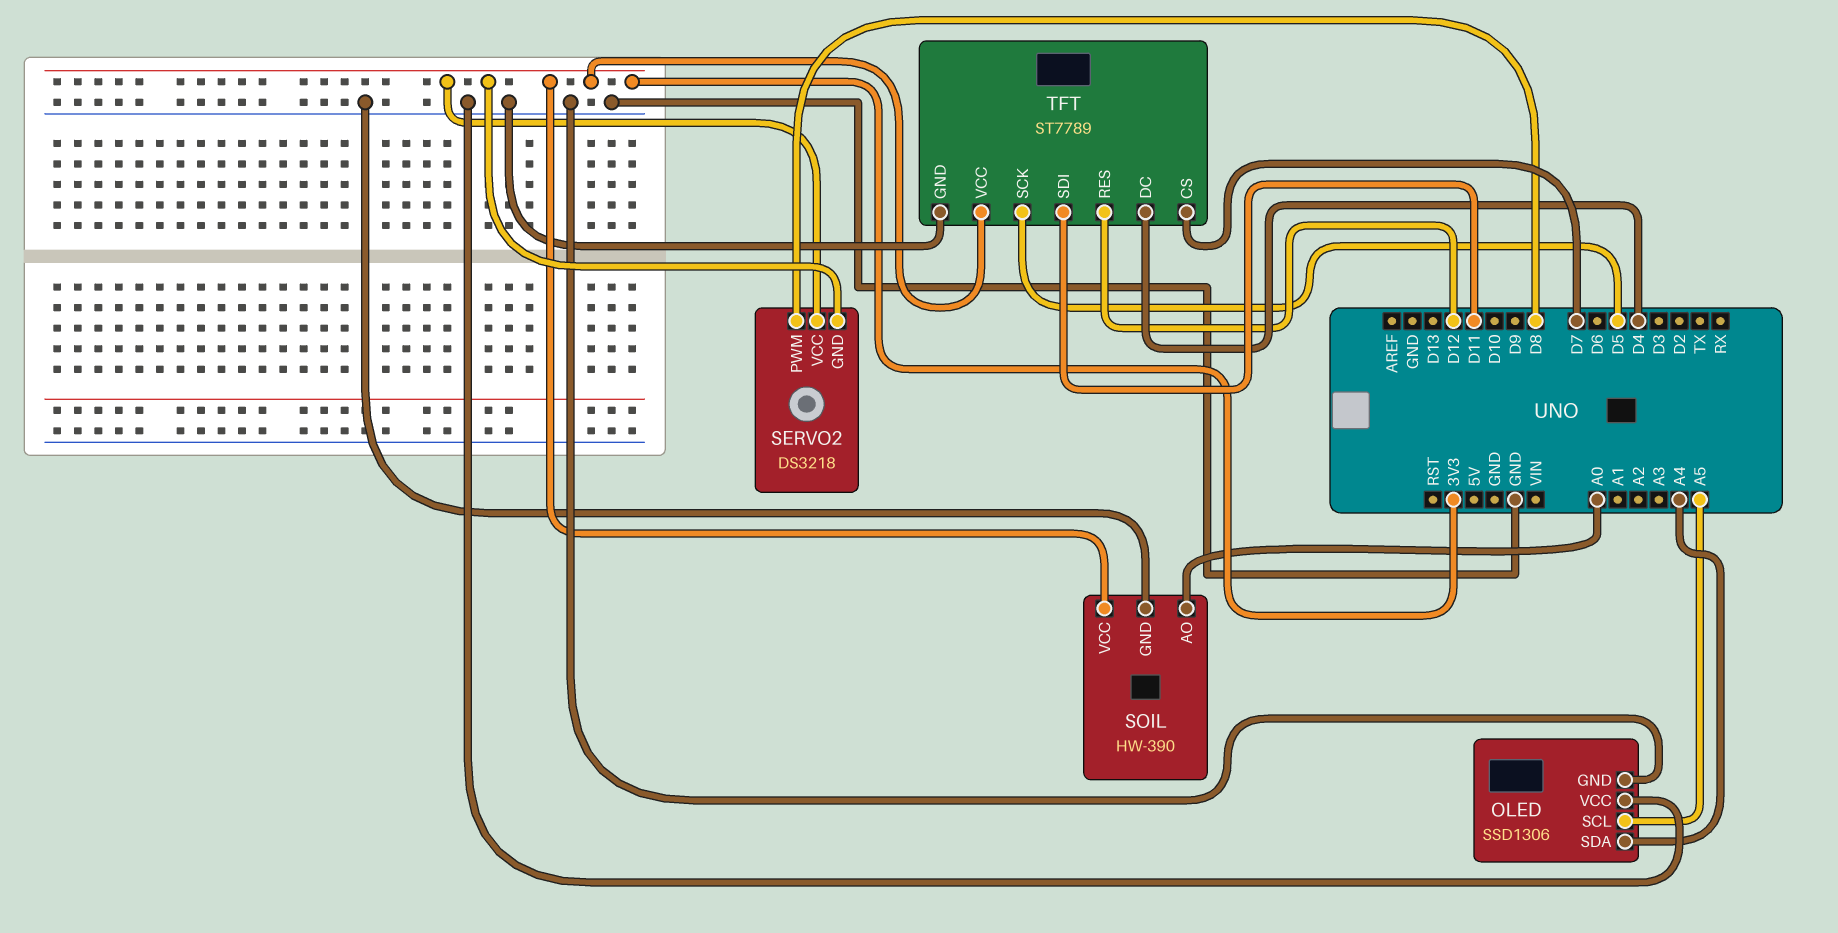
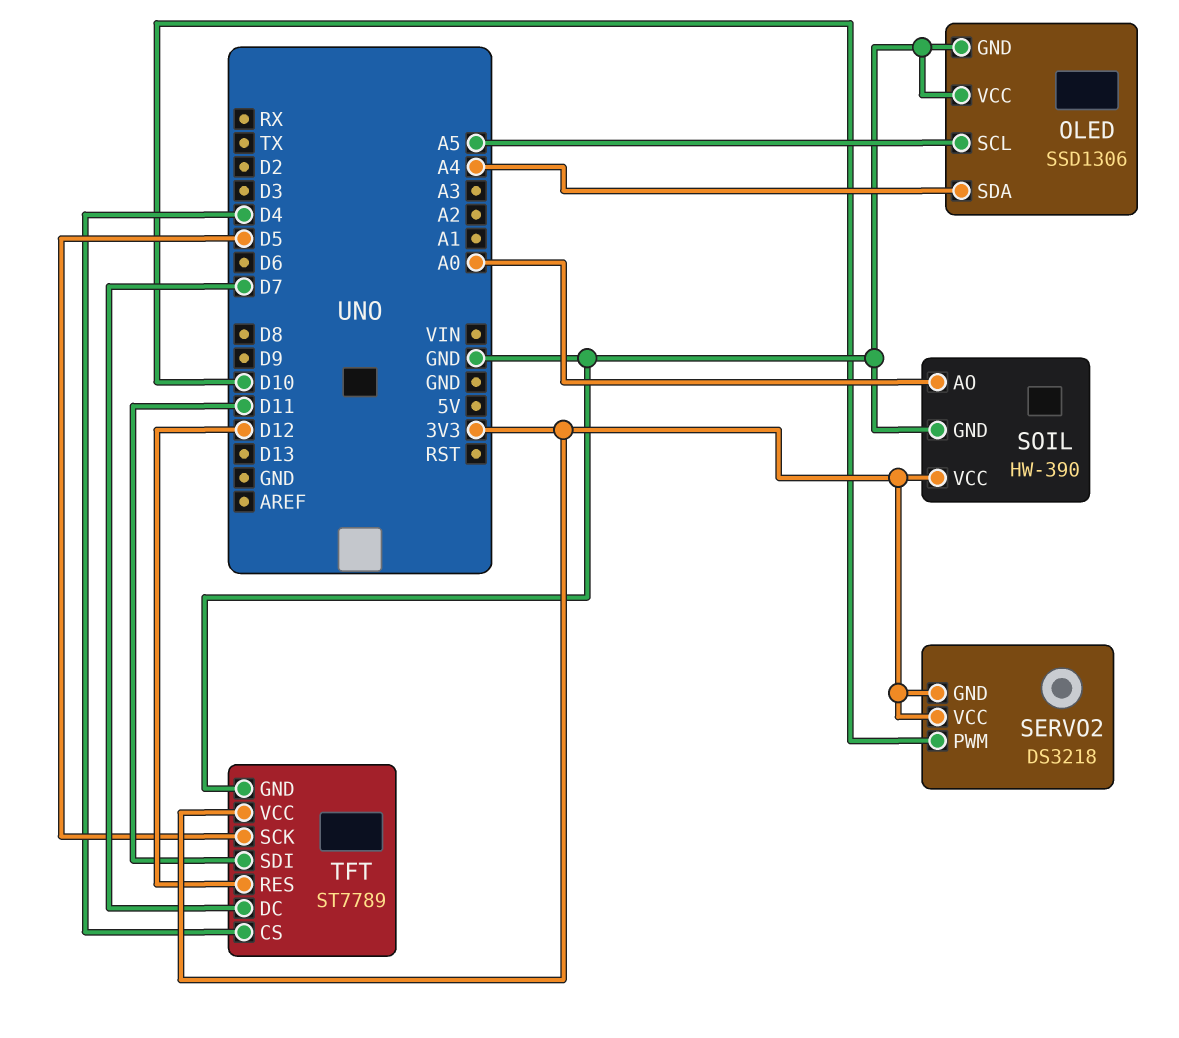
SERVO2 pin PWM: D8 -> D10
TFT pin CS: D7 -> D4
TFT pin DC: D4 -> D7

